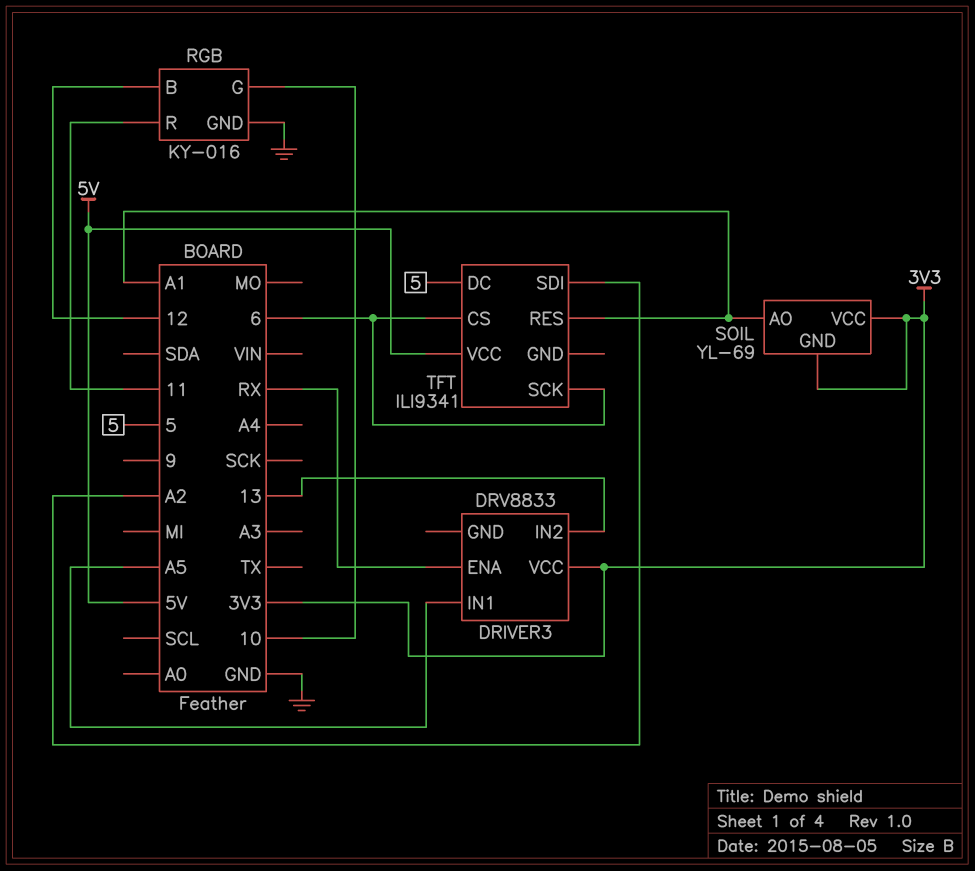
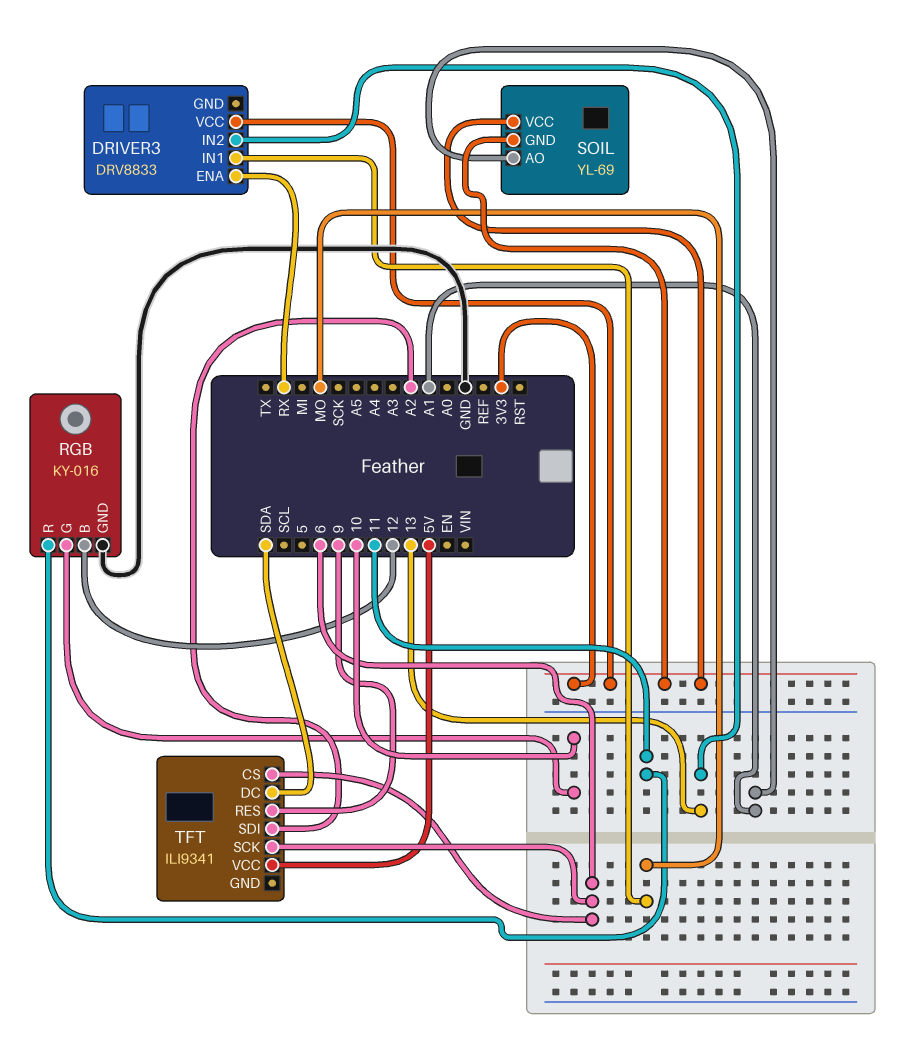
DRIVER3 pin IN1: A5 -> MO
TFT pin DC: 5 -> SDA
TFT pin RES: A1 -> 9

